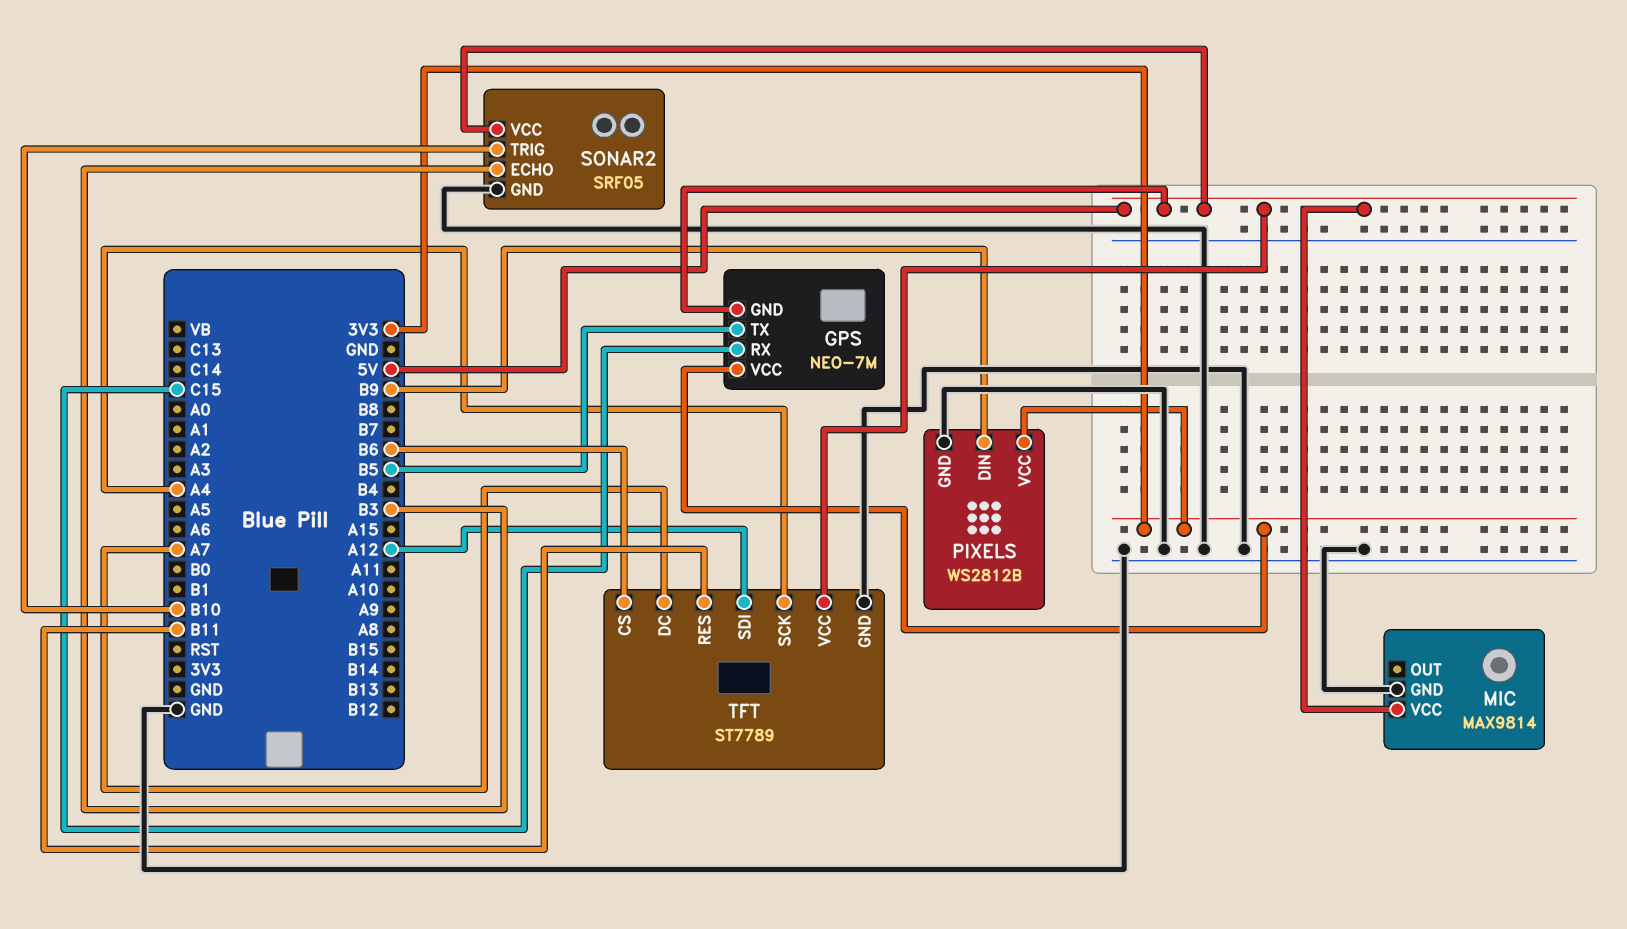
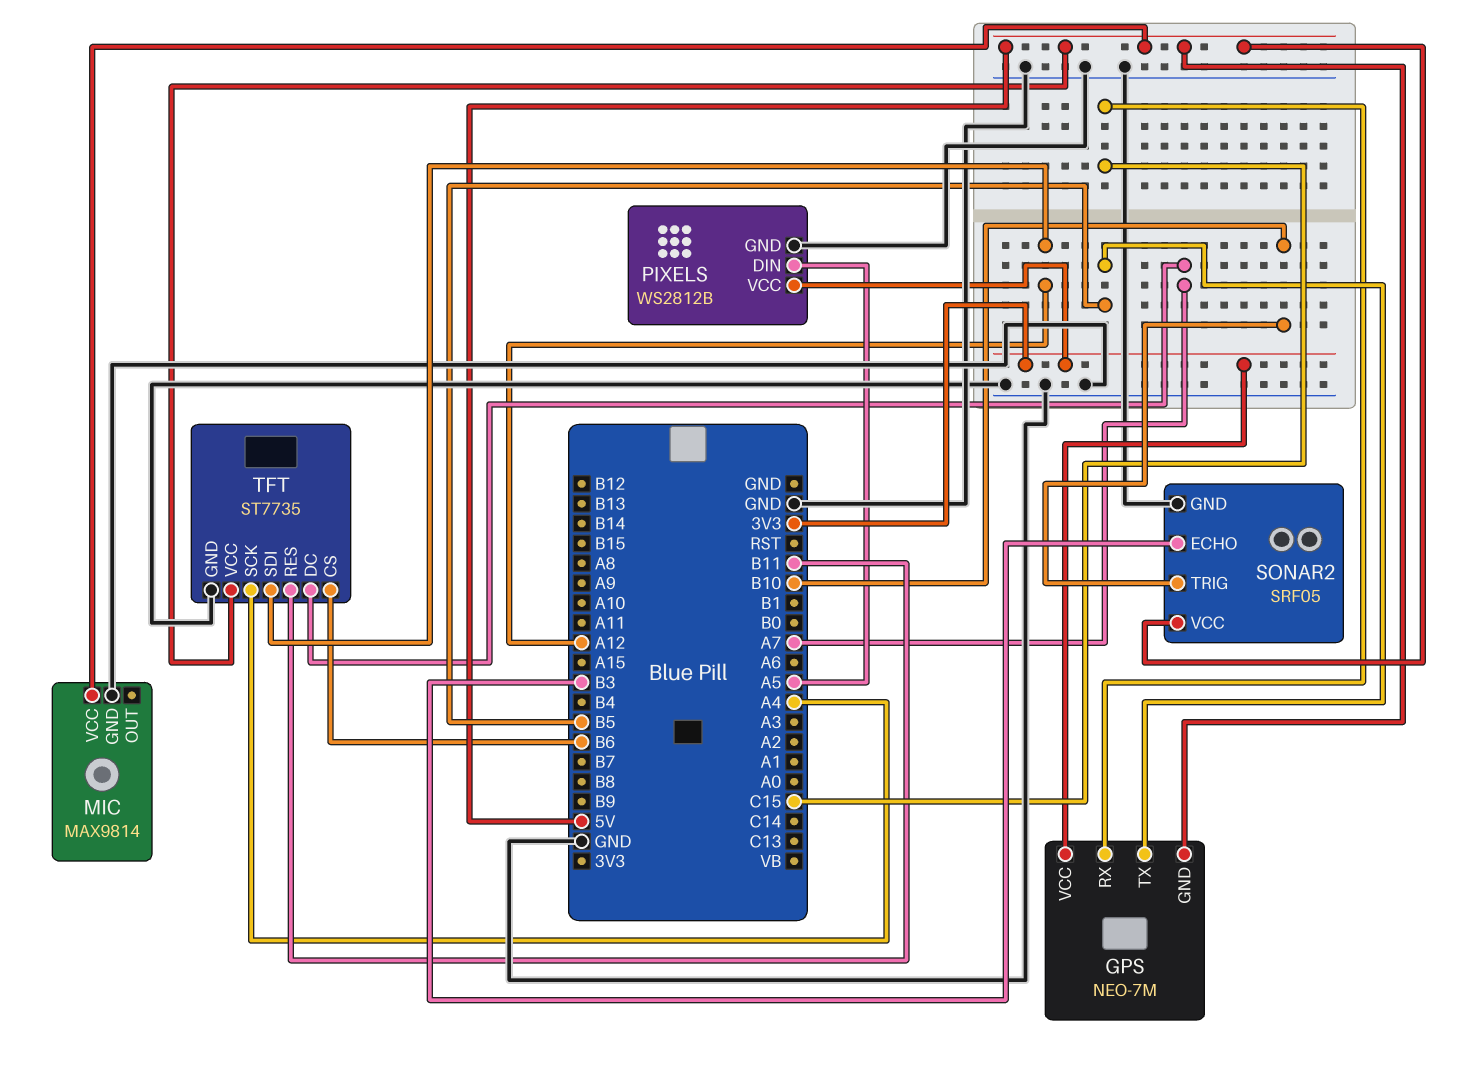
PIXELS pin DIN: B9 -> A5
TFT: ST7789 -> ST7735

